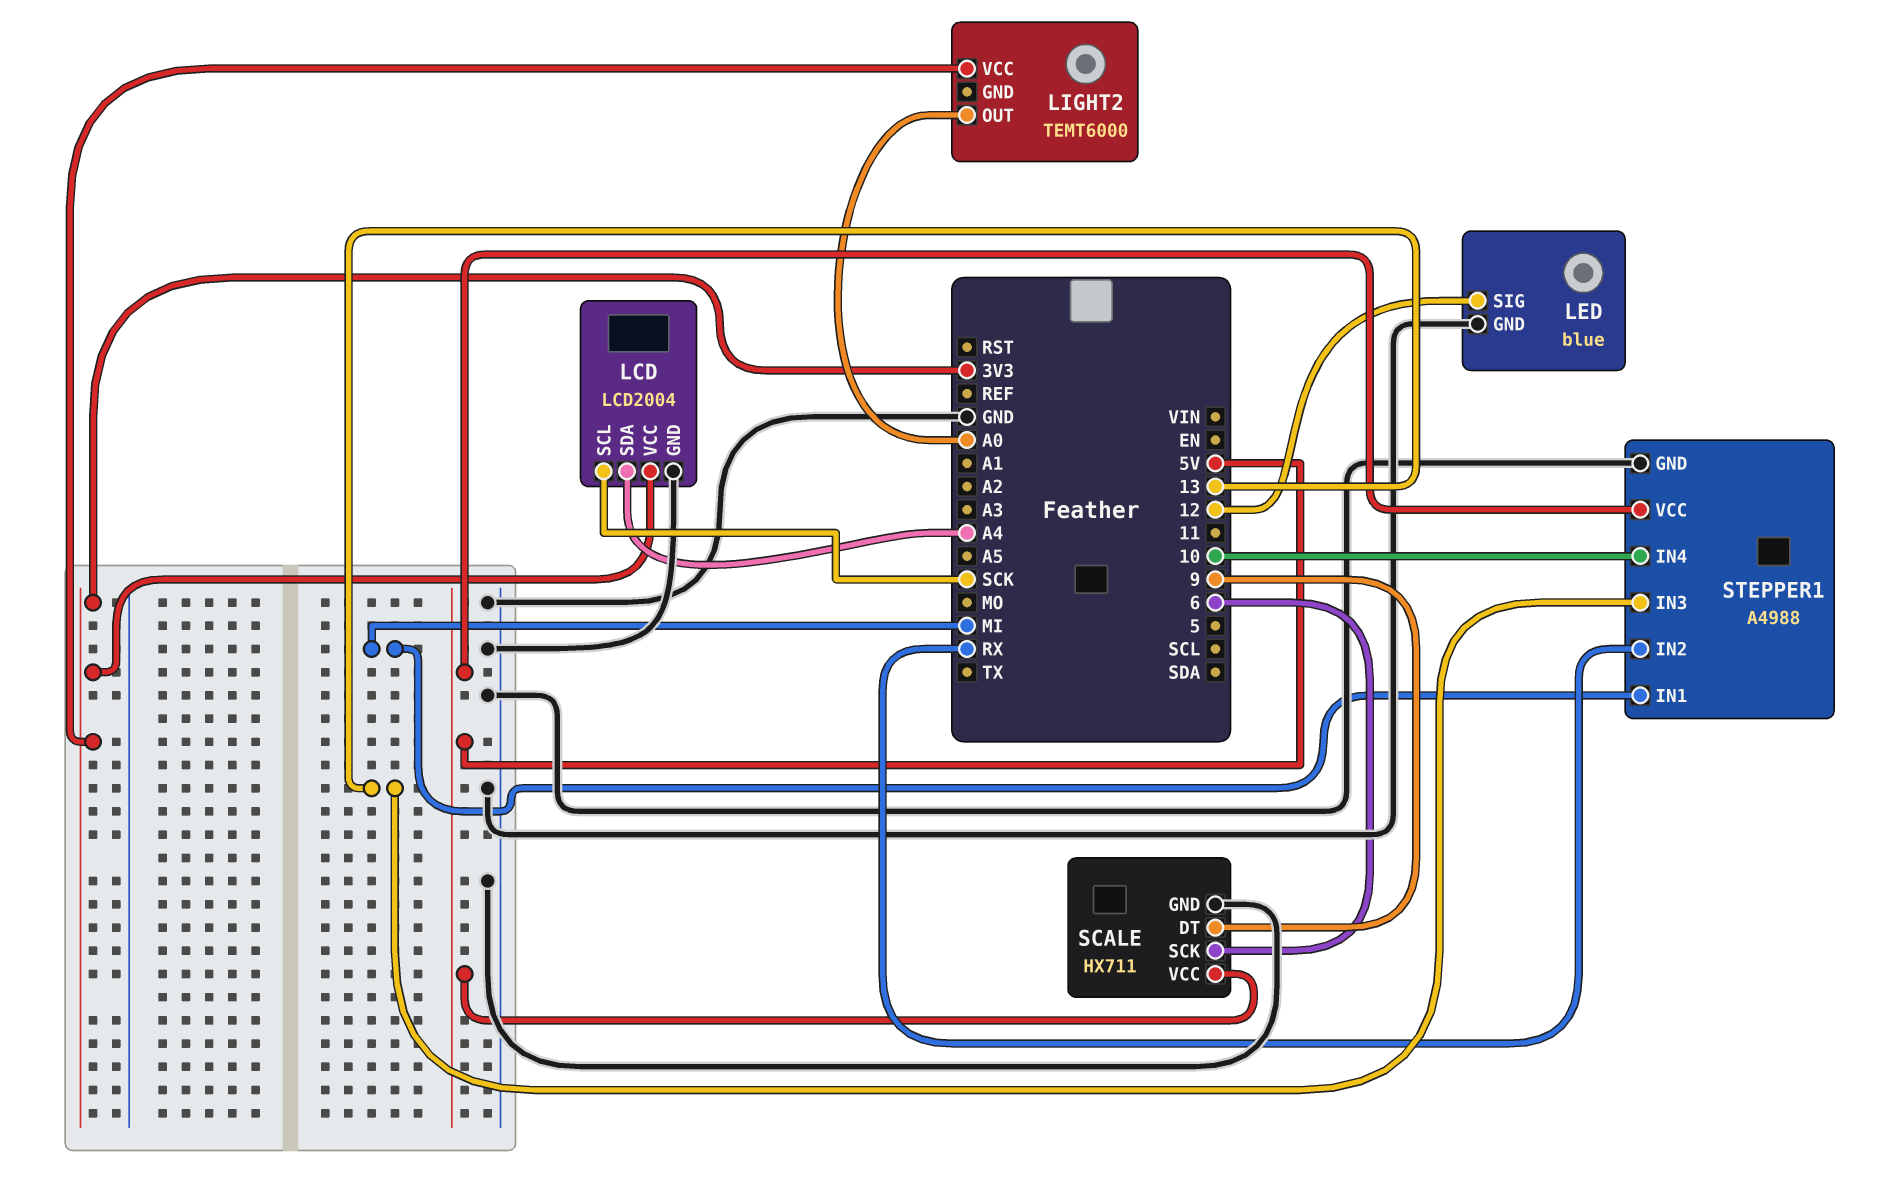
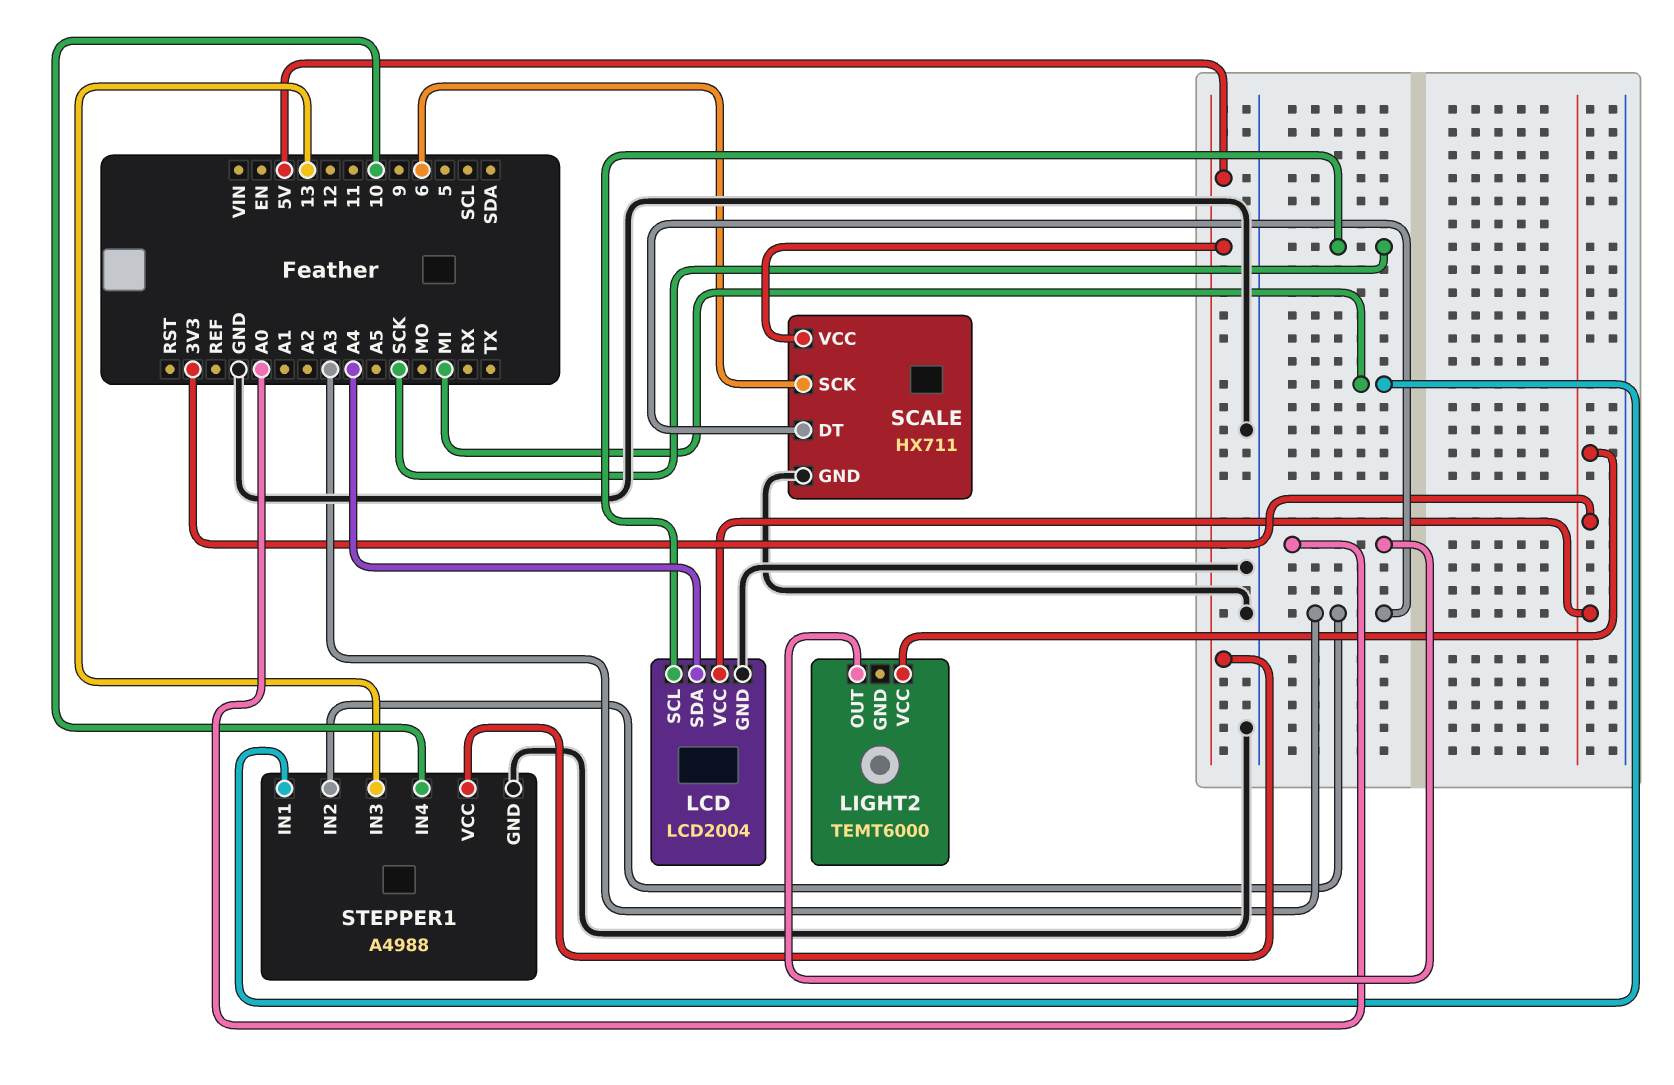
LED: blue -> none
LED pin GND: GND -> none
LED pin SIG: 12 -> none
SCALE pin DT: 9 -> A3
STEPPER1 pin IN2: RX -> A3

